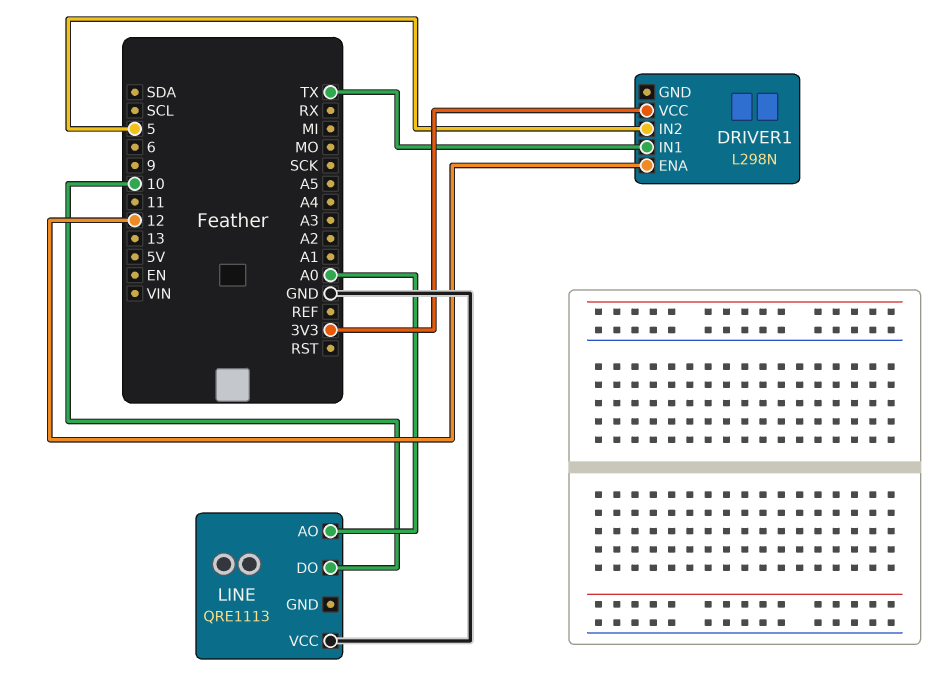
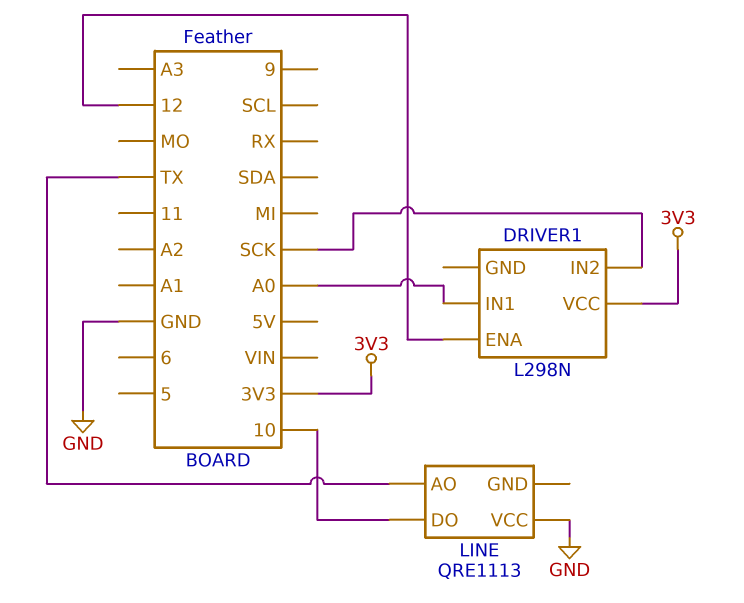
DRIVER1 pin IN1: TX -> A0
DRIVER1 pin IN2: 5 -> SCK
LINE pin AO: A0 -> TX

